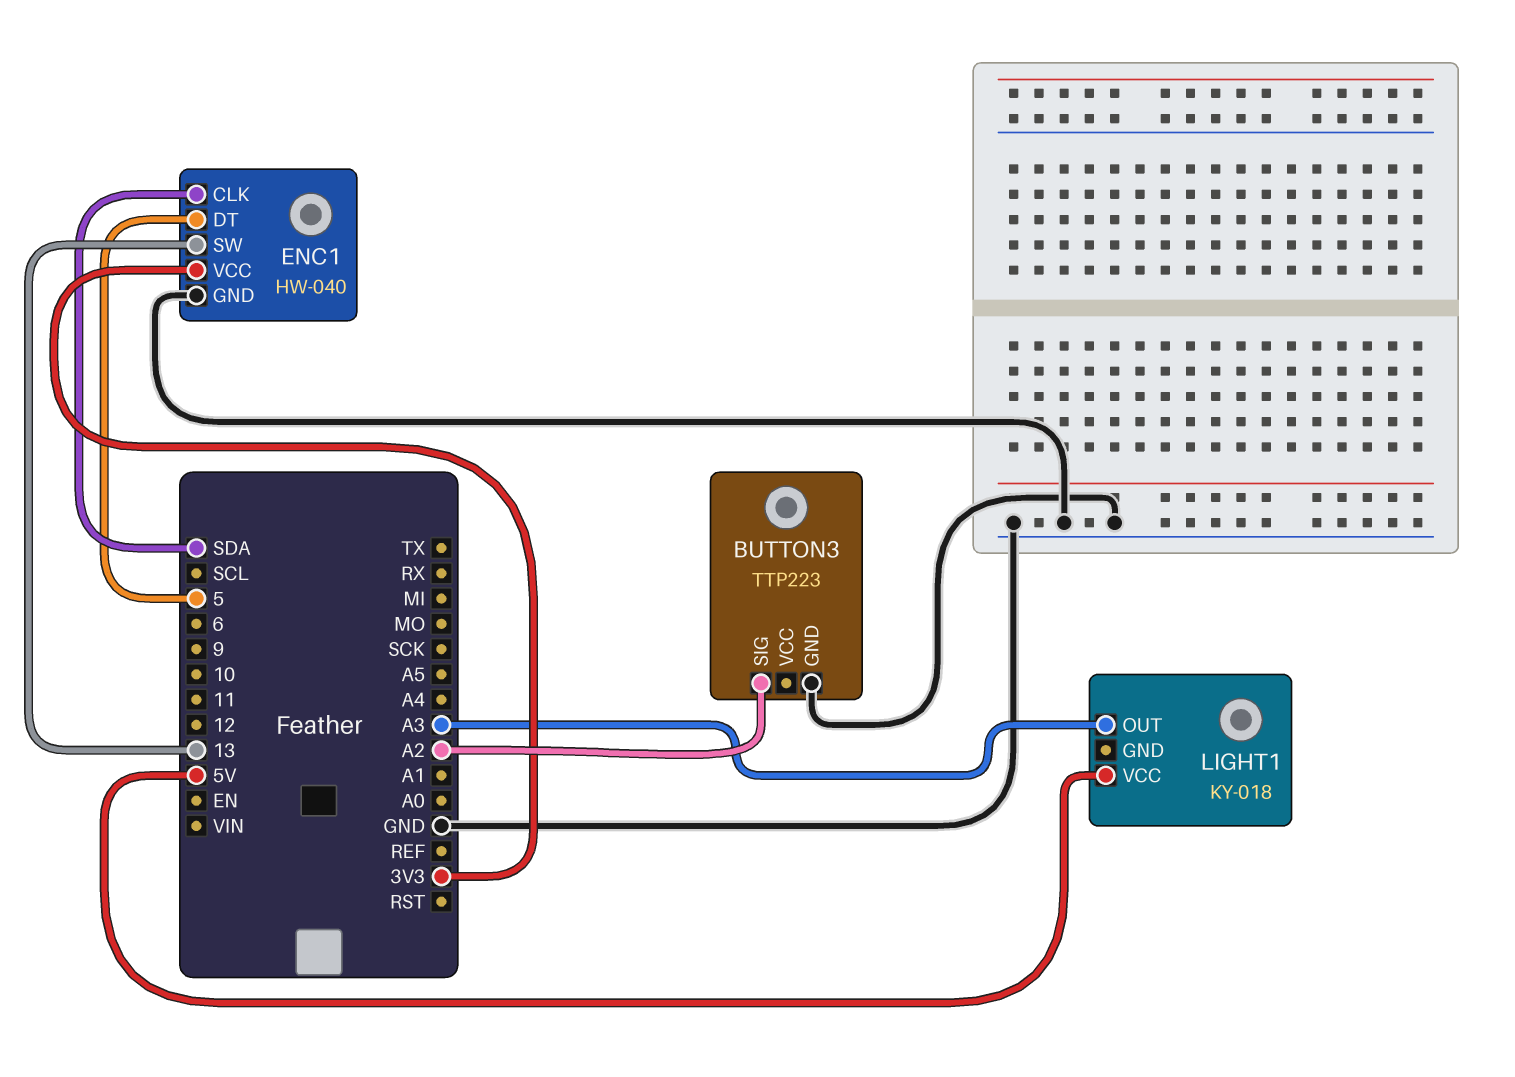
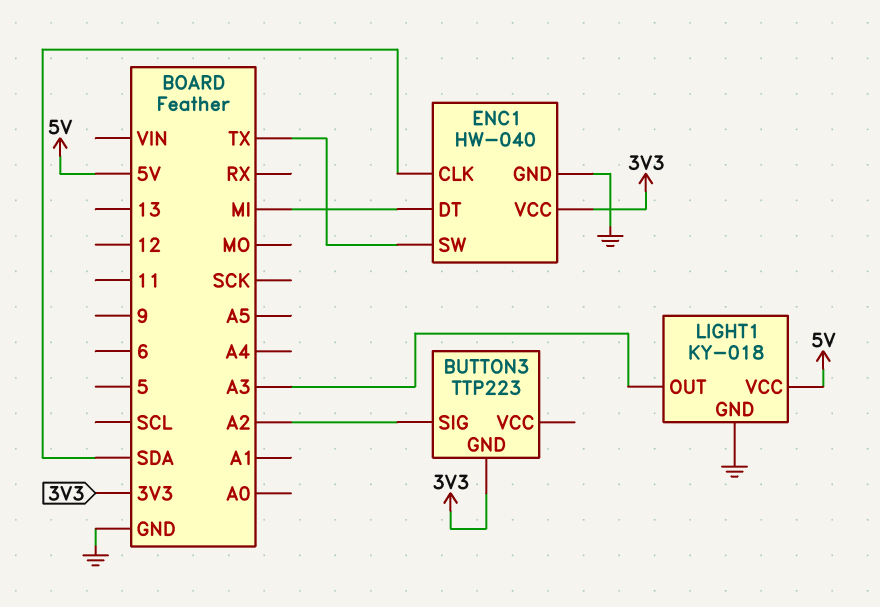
BUTTON3 pin GND: GND -> 3V3
ENC1 pin DT: 5 -> MI
ENC1 pin SW: 13 -> TX
LIGHT1 pin GND: none -> GND

